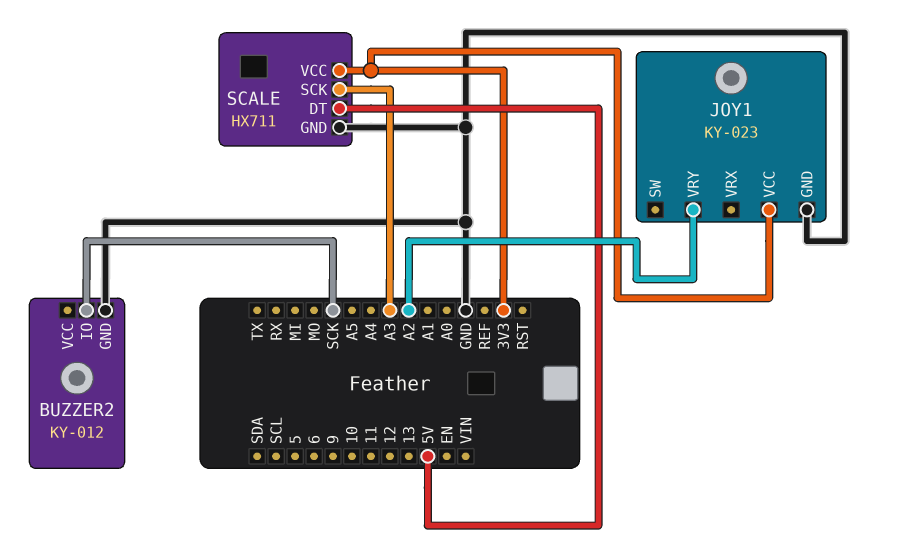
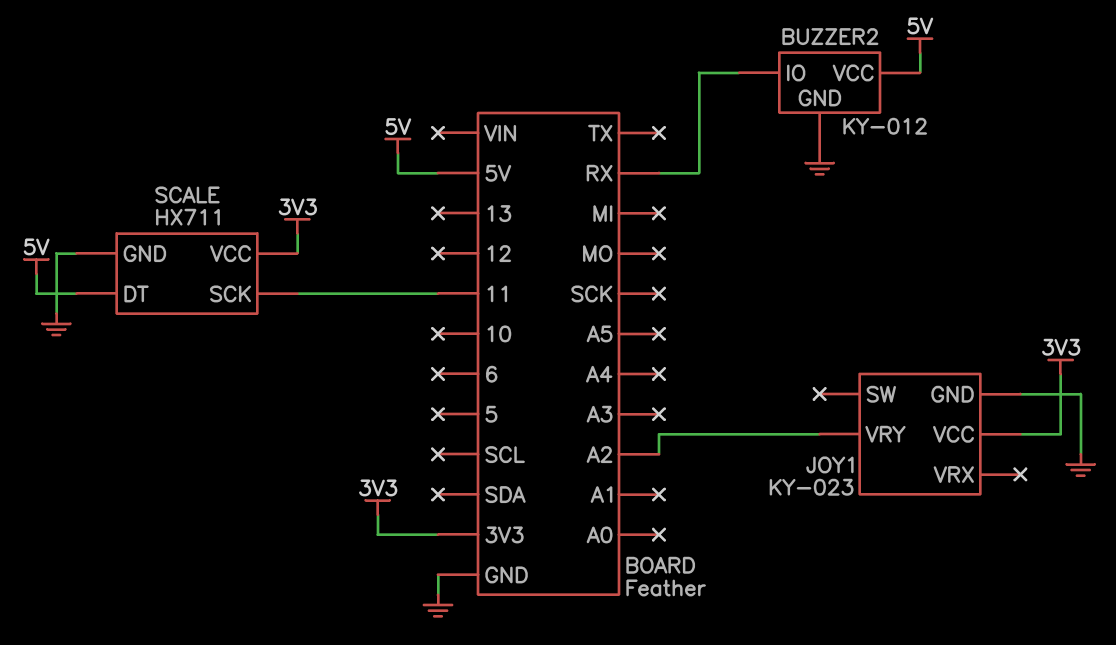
BUZZER2 pin IO: SCK -> RX
BUZZER2 pin VCC: none -> 5V
SCALE pin SCK: A3 -> 11

